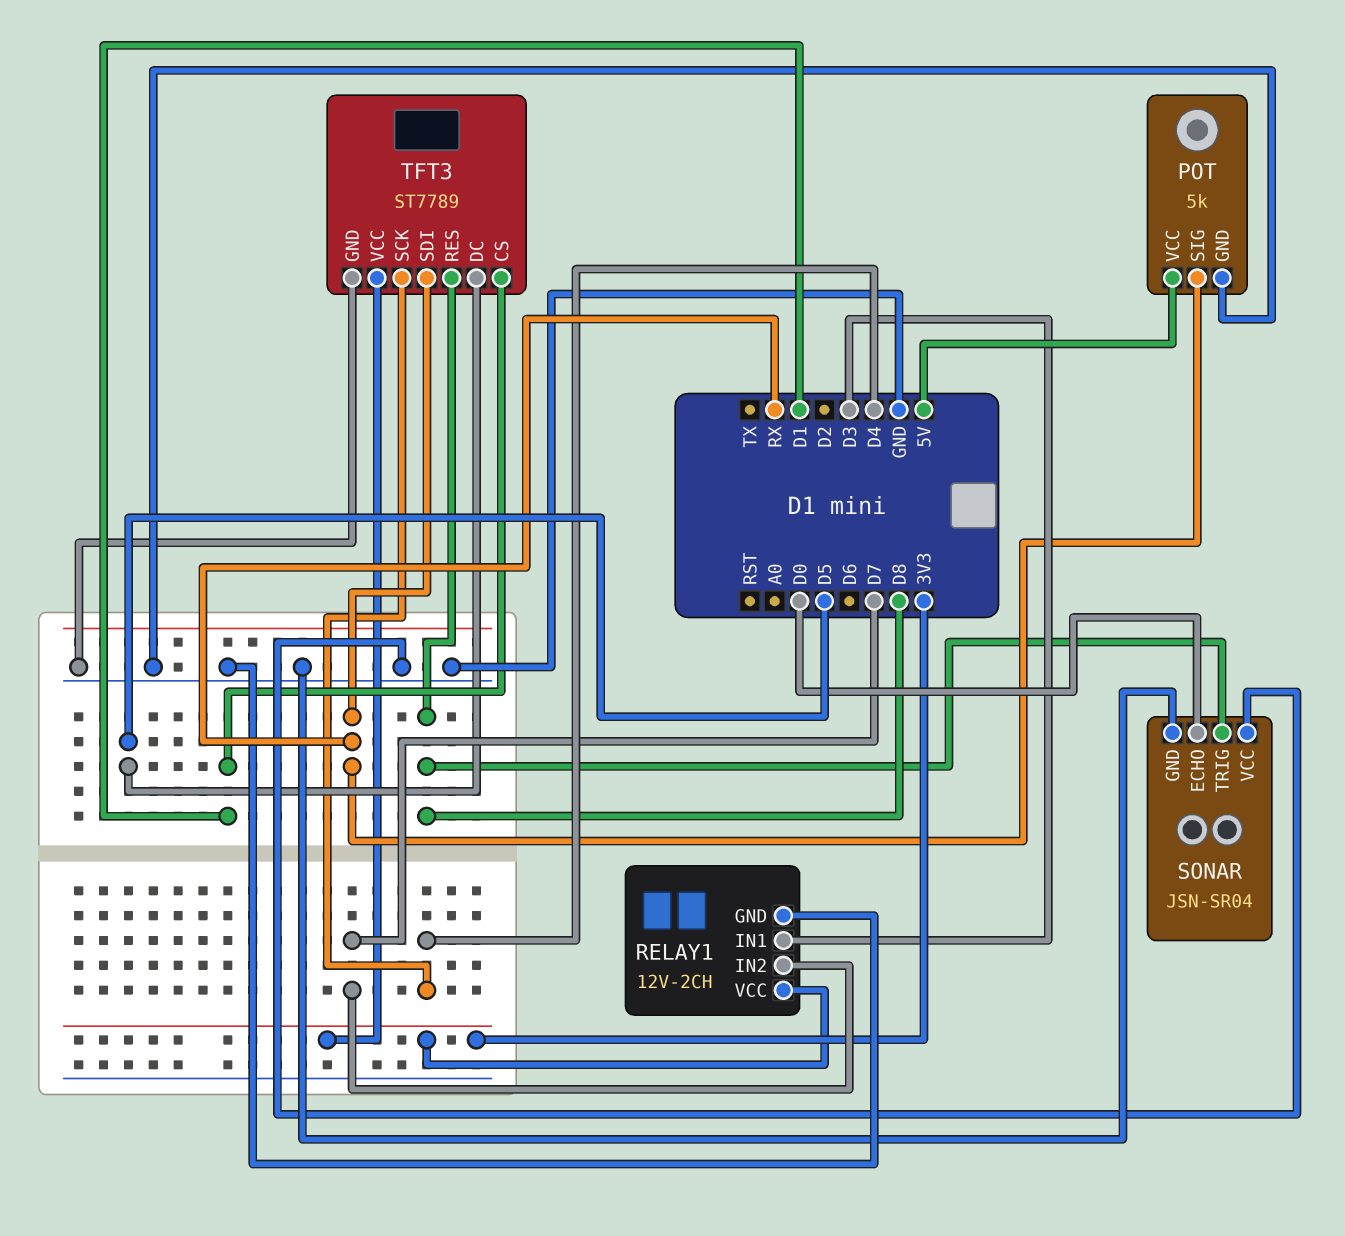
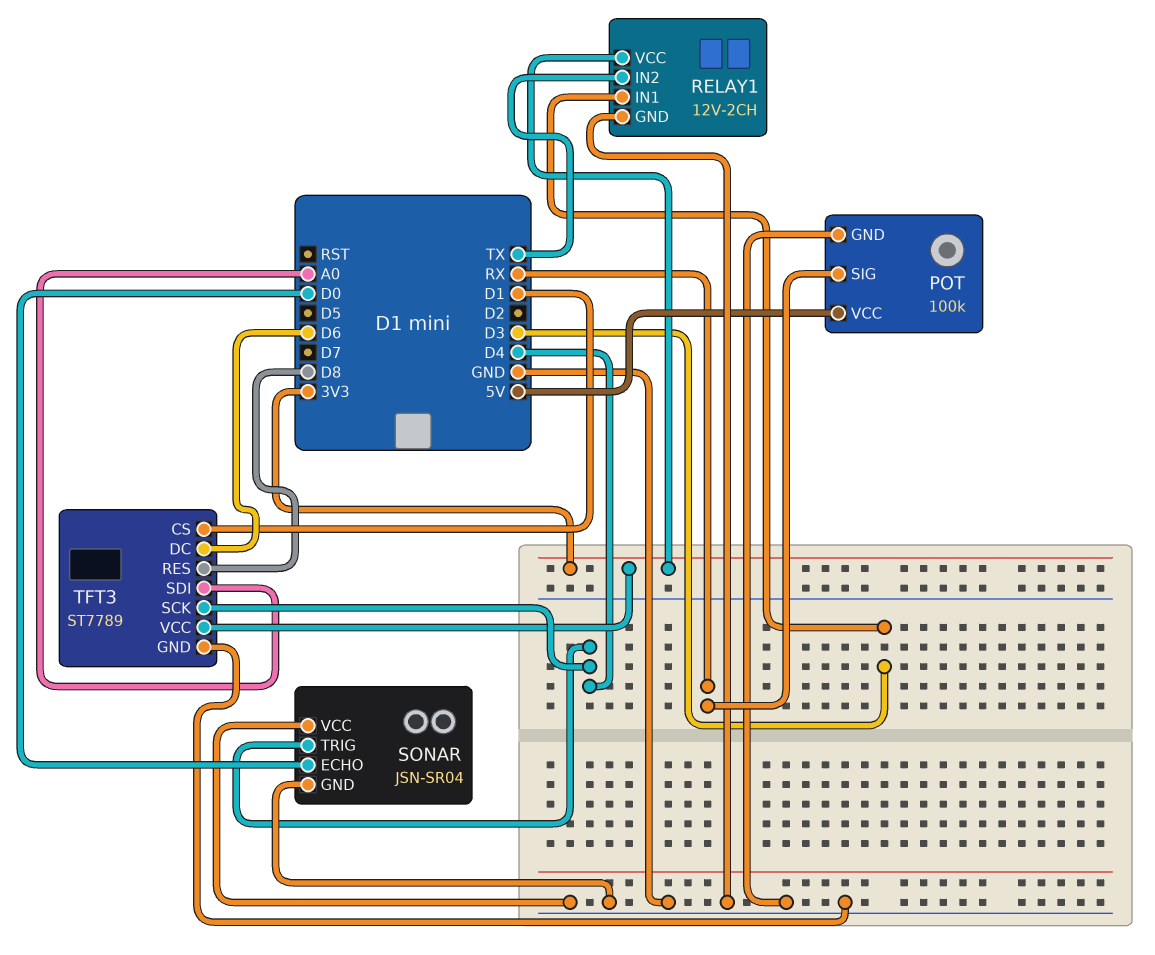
POT: 5k -> 100k
RELAY1 pin IN2: D7 -> TX
SONAR pin TRIG: D8 -> D4
TFT3 pin DC: D5 -> D6
TFT3 pin SDI: RX -> A0

